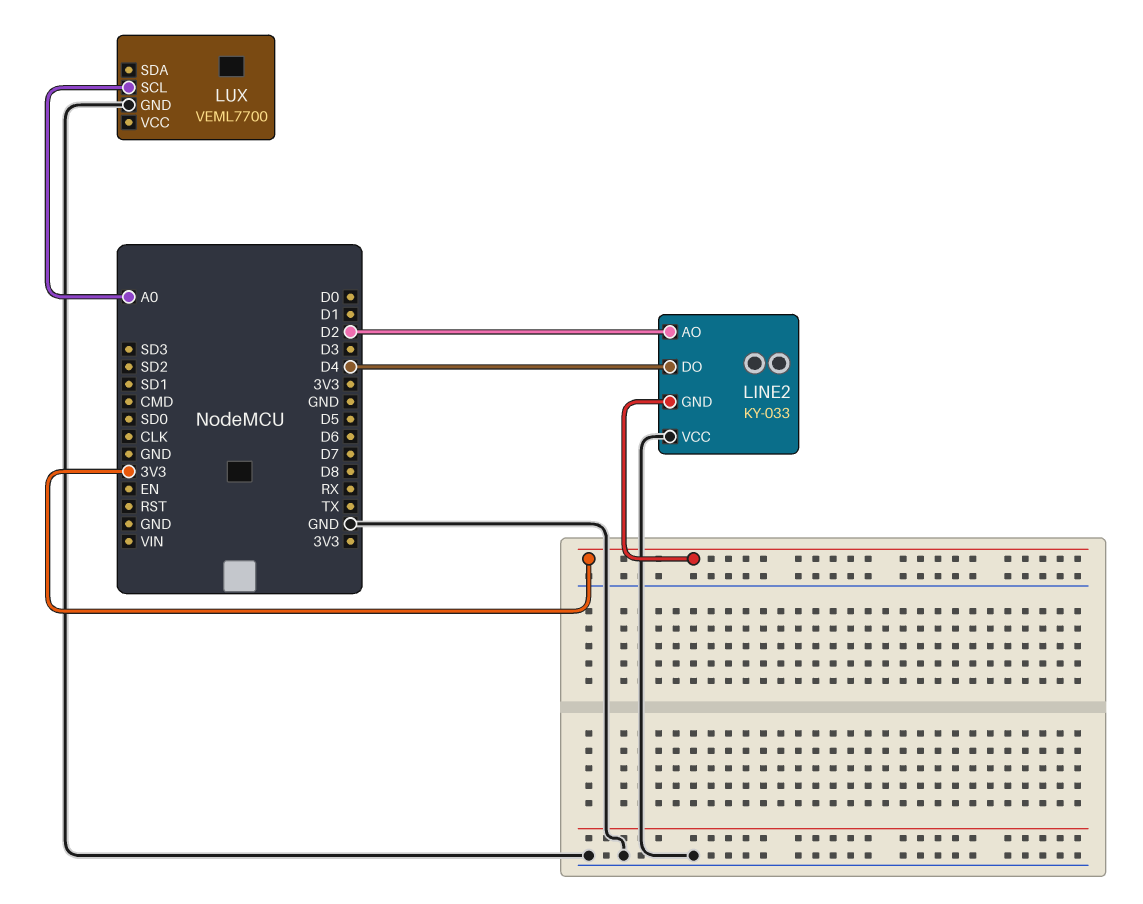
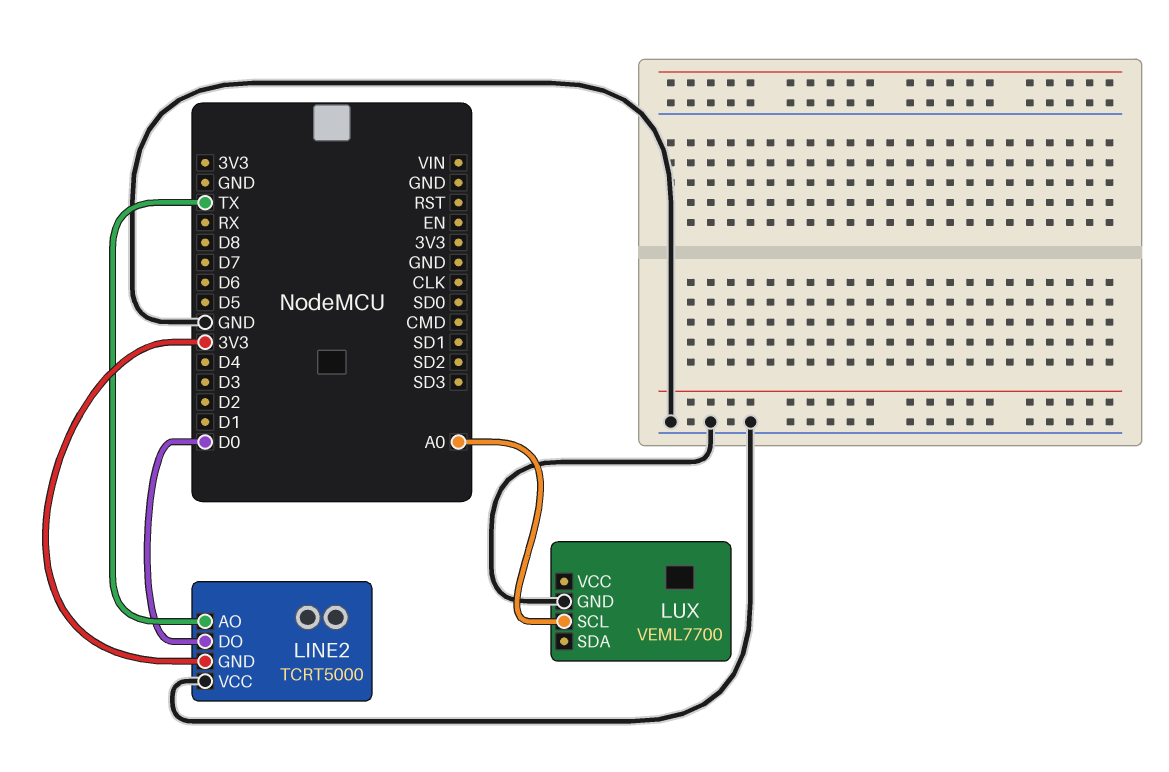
LINE2: KY-033 -> TCRT5000
LINE2 pin AO: D2 -> TX
LINE2 pin DO: D4 -> D0

